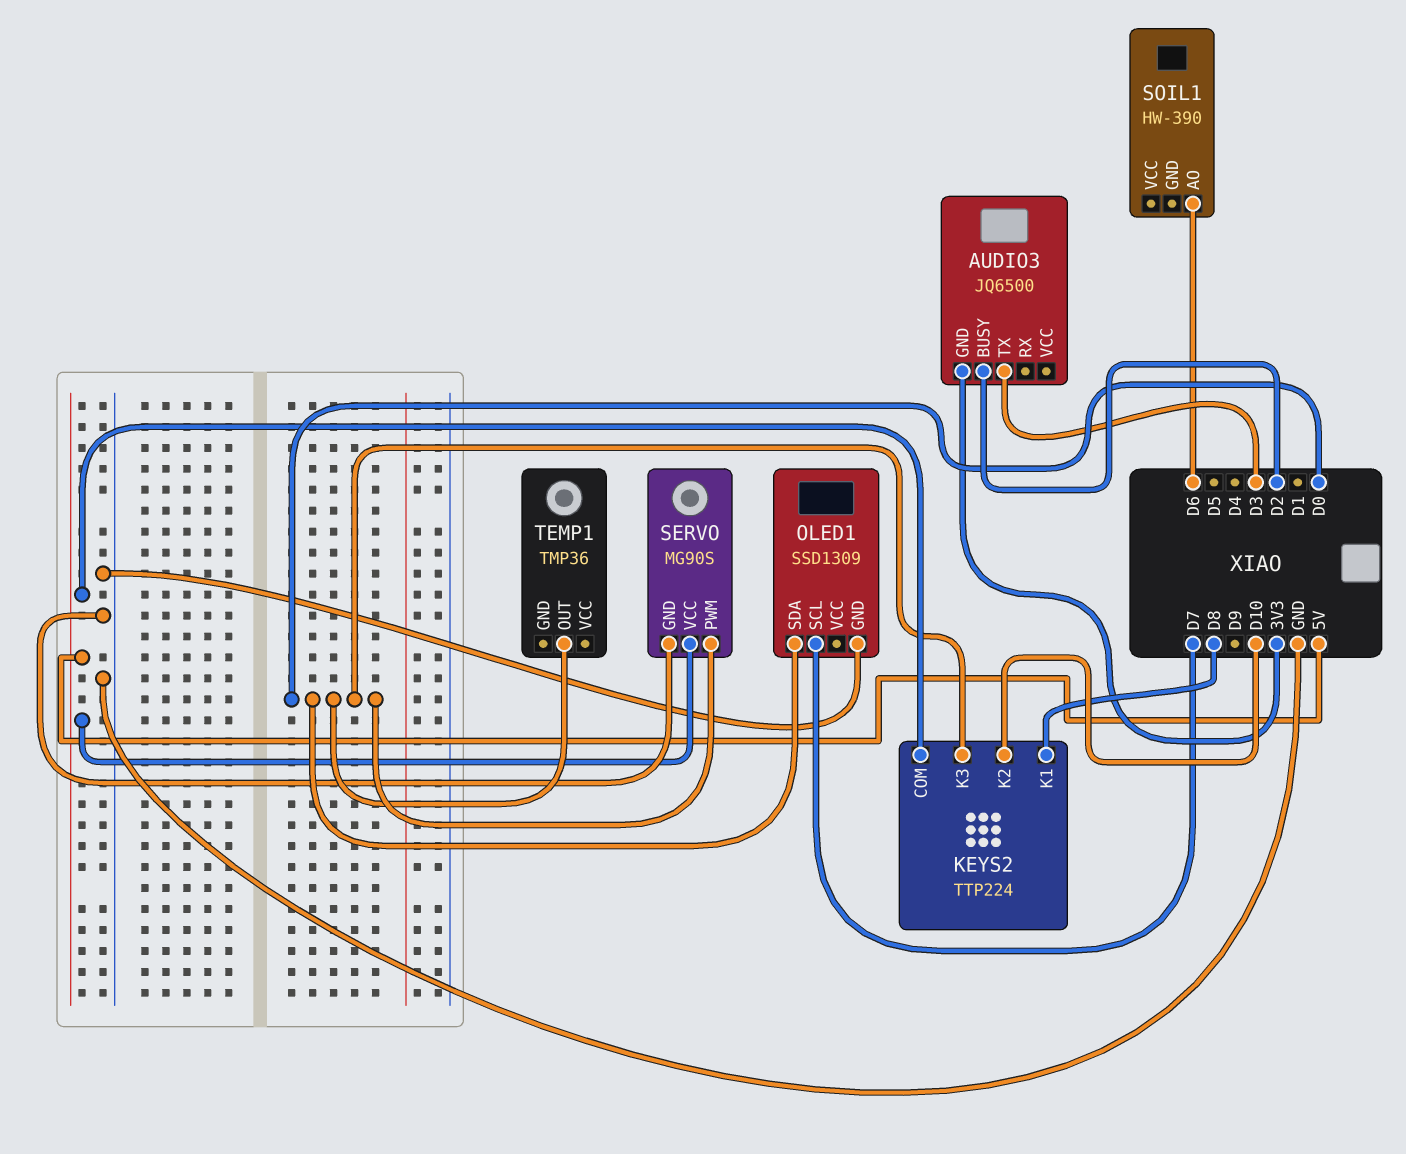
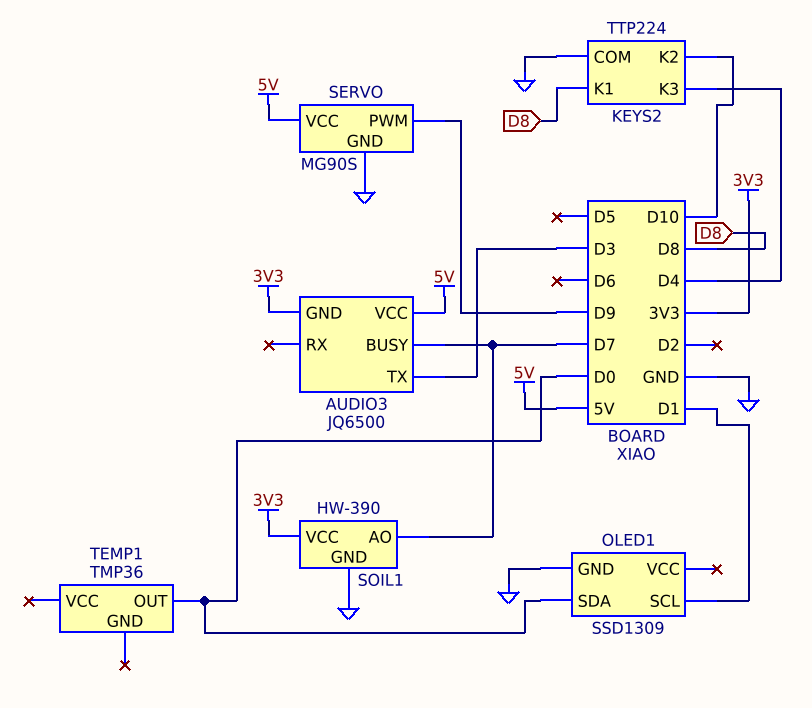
AUDIO3 pin BUSY: D2 -> D7
AUDIO3 pin VCC: none -> 5V
KEYS2 pin COM: 5V -> GND
KEYS2 pin K3: D0 -> D4
OLED1 pin SCL: D7 -> D1
SERVO pin PWM: D0 -> D9
SOIL1 pin AO: D6 -> D7
SOIL1 pin GND: none -> GND
SOIL1 pin VCC: none -> 3V3

